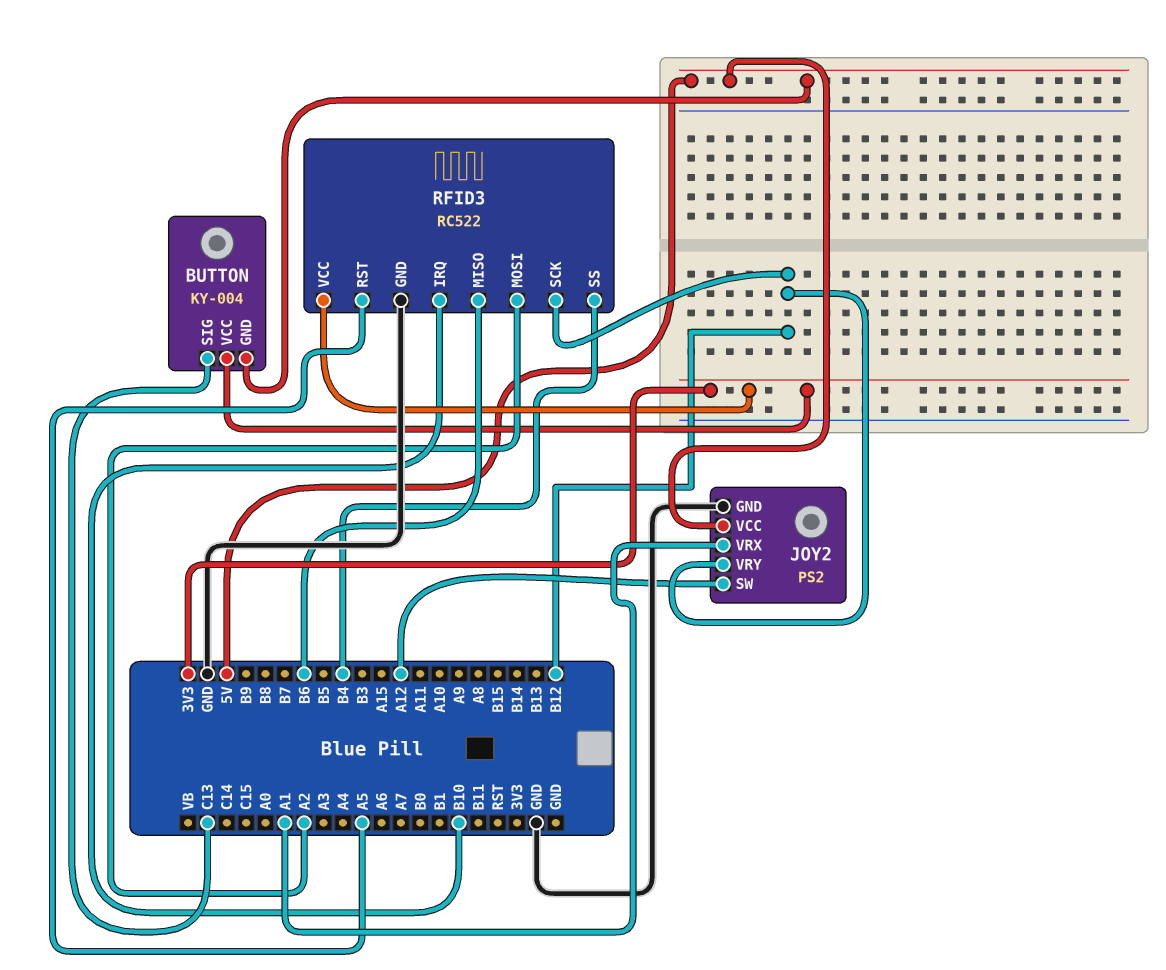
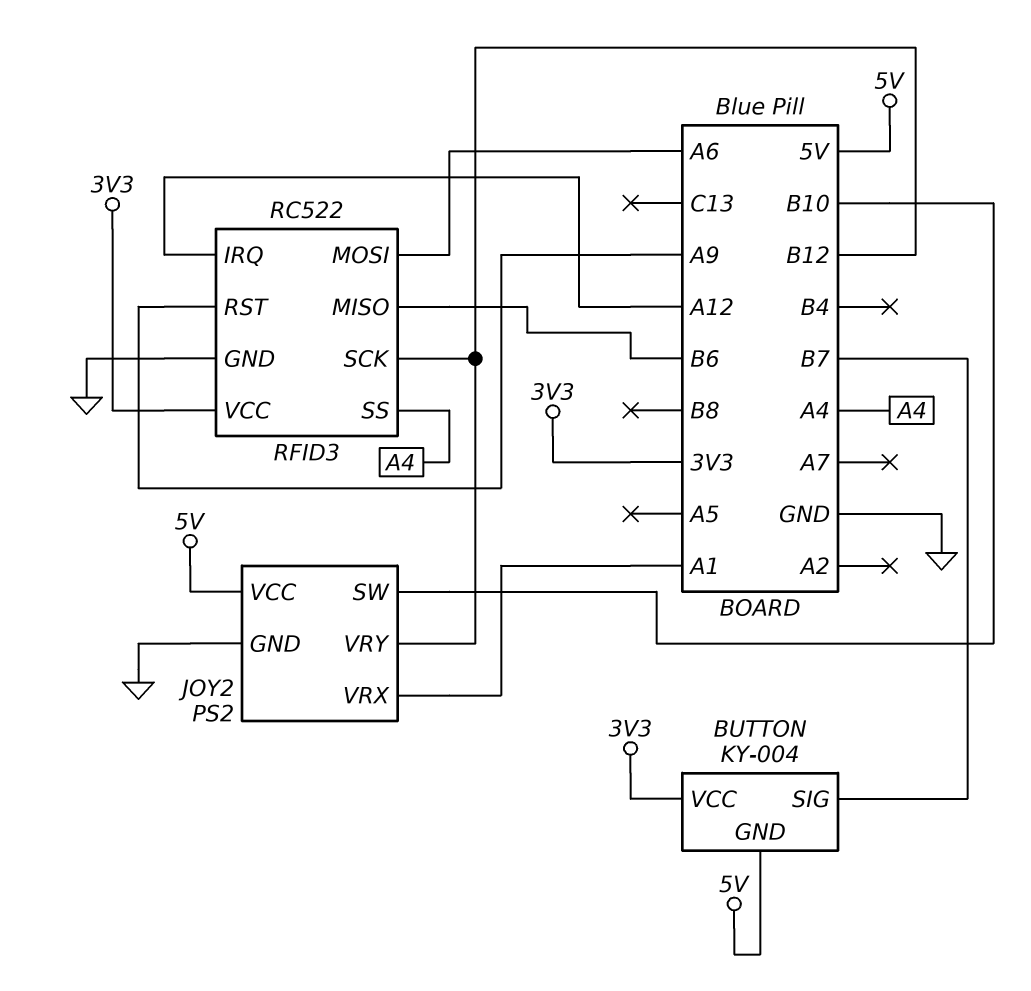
BUTTON pin SIG: C13 -> B7
JOY2 pin SW: A12 -> B10
RFID3 pin IRQ: B10 -> A12
RFID3 pin MOSI: A2 -> A6
RFID3 pin RST: A5 -> A9
RFID3 pin SS: B4 -> A4

